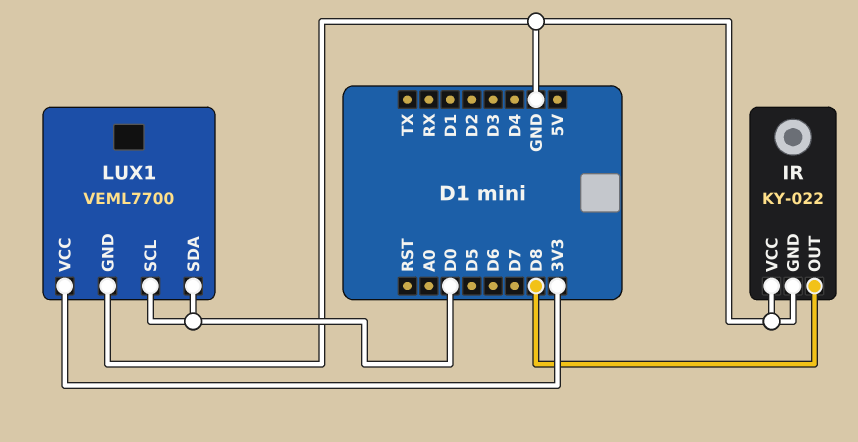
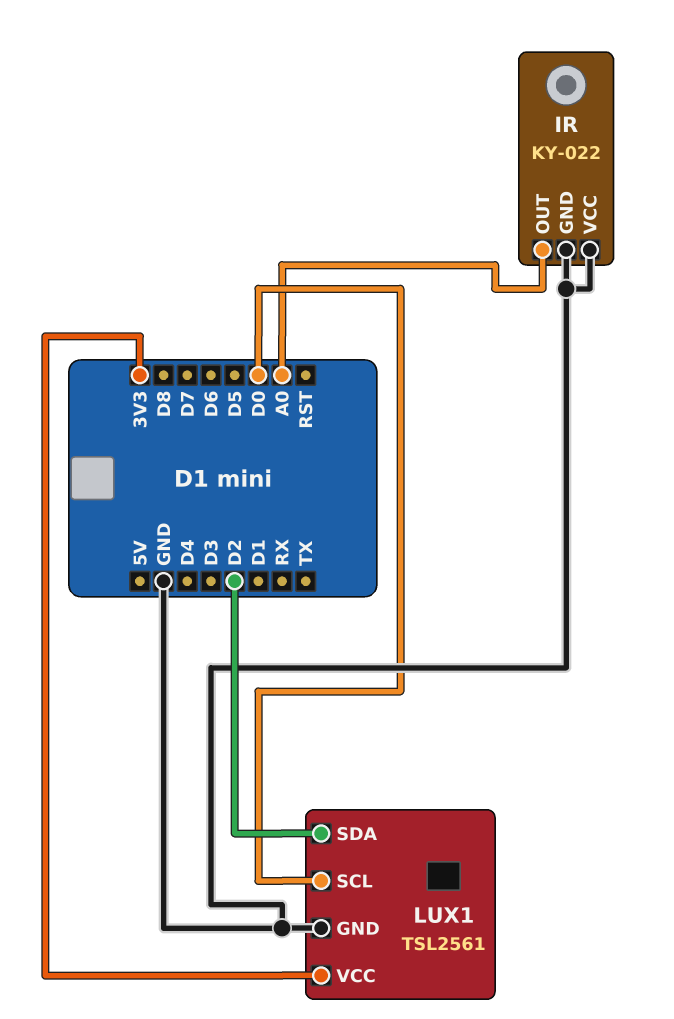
IR pin OUT: D8 -> A0
LUX1: VEML7700 -> TSL2561
LUX1 pin SDA: D0 -> D2

